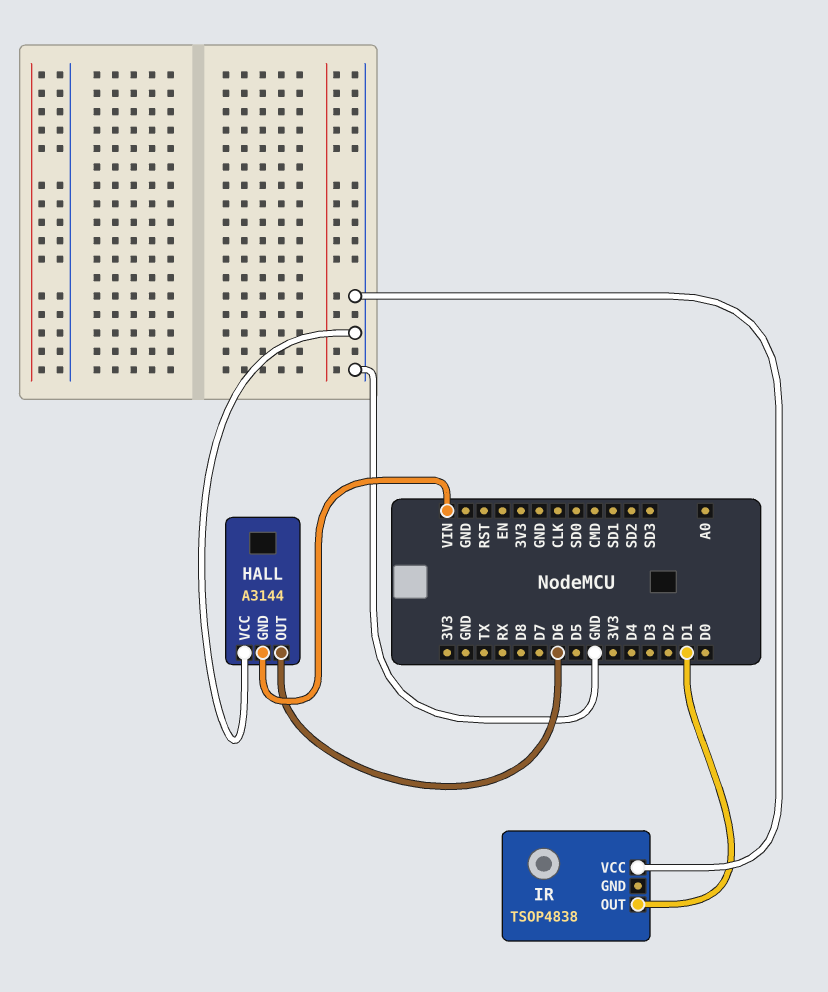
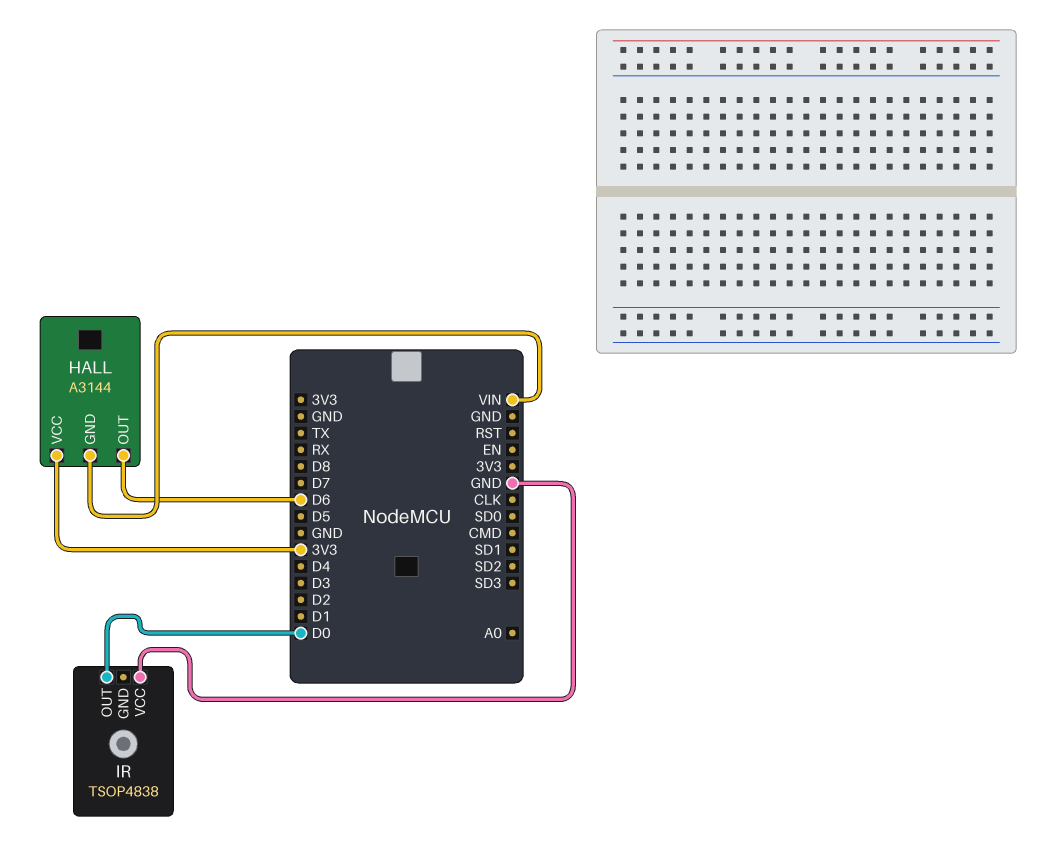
HALL pin VCC: GND -> 3V3
IR pin OUT: D1 -> D0

